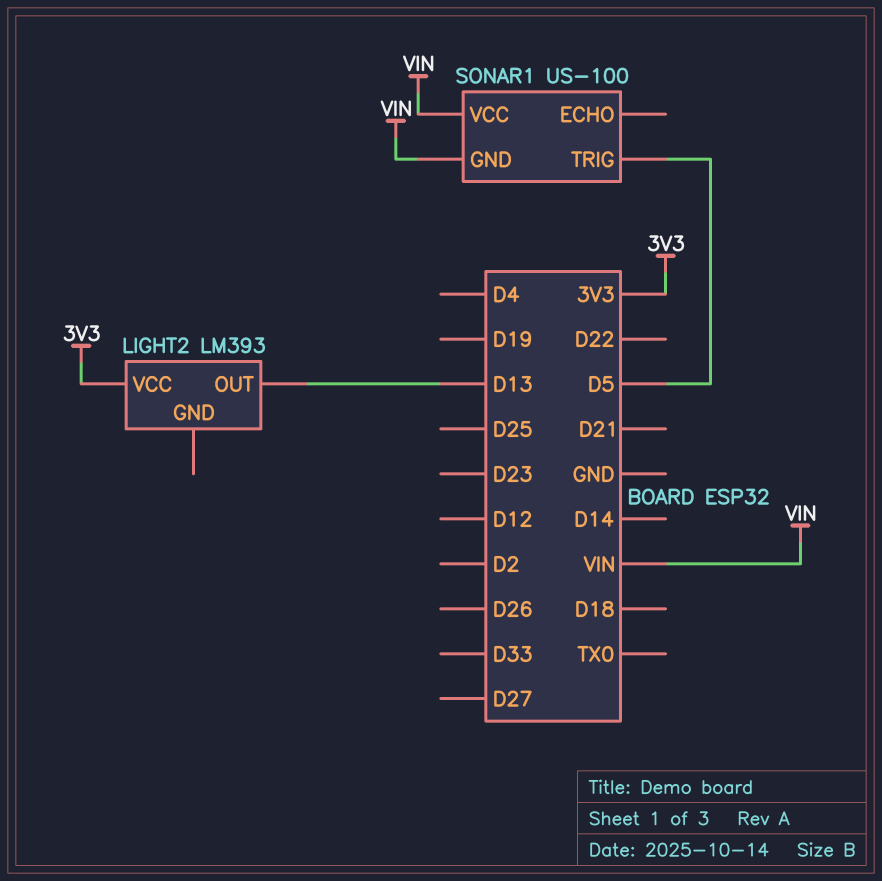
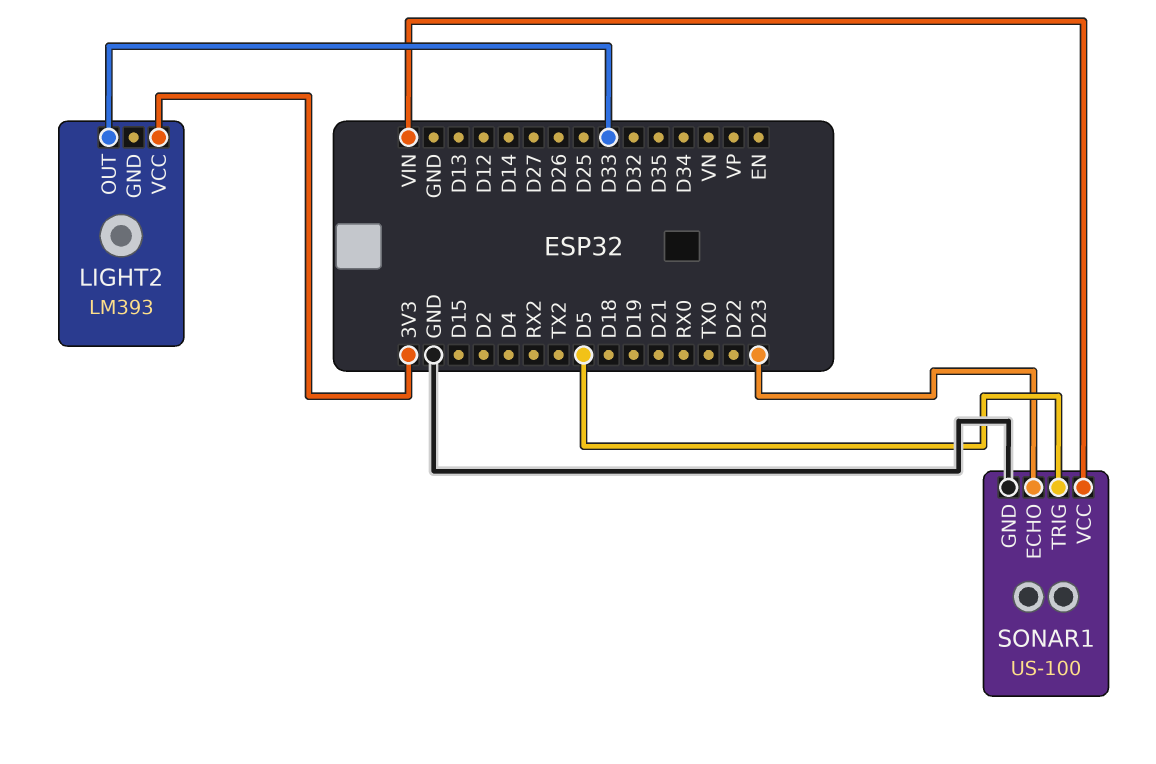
LIGHT2 pin OUT: D13 -> D33
SONAR1 pin ECHO: none -> D23
SONAR1 pin GND: VIN -> GND

